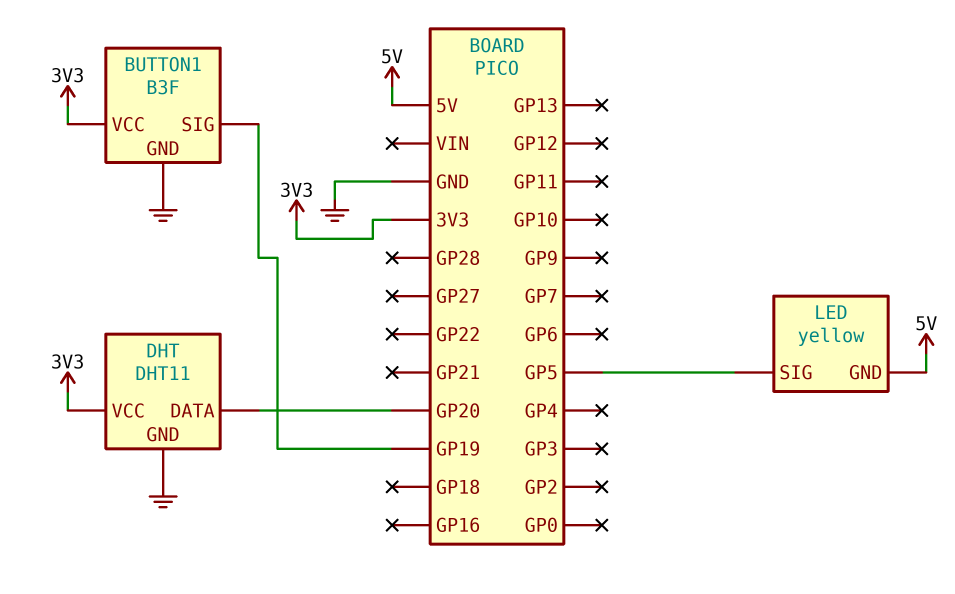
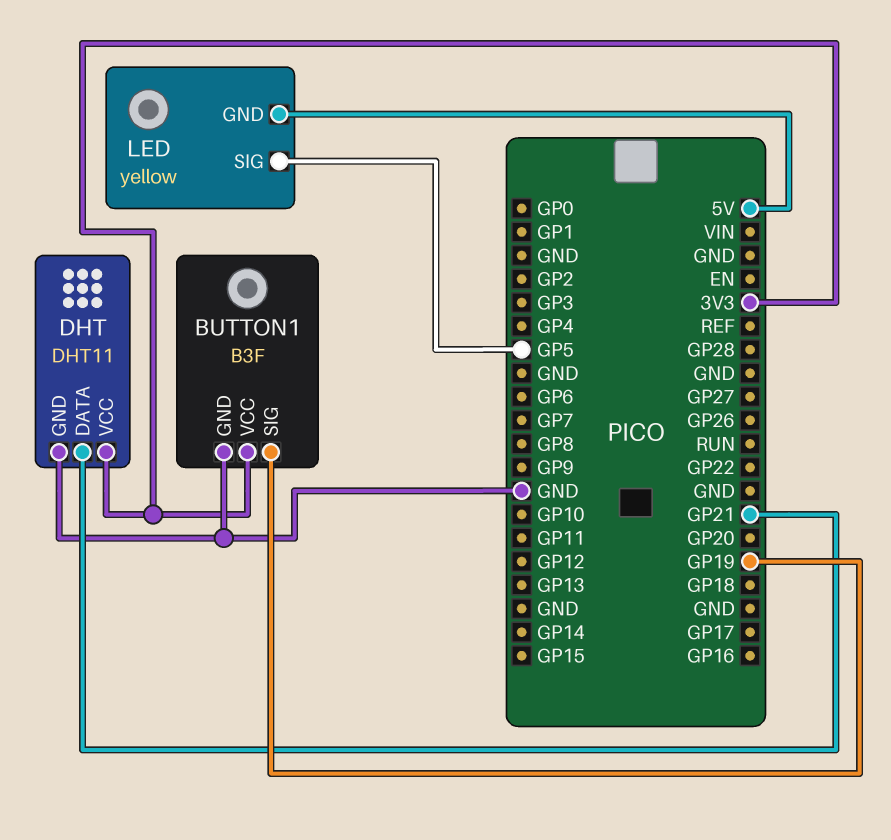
DHT pin DATA: GP20 -> GP21

